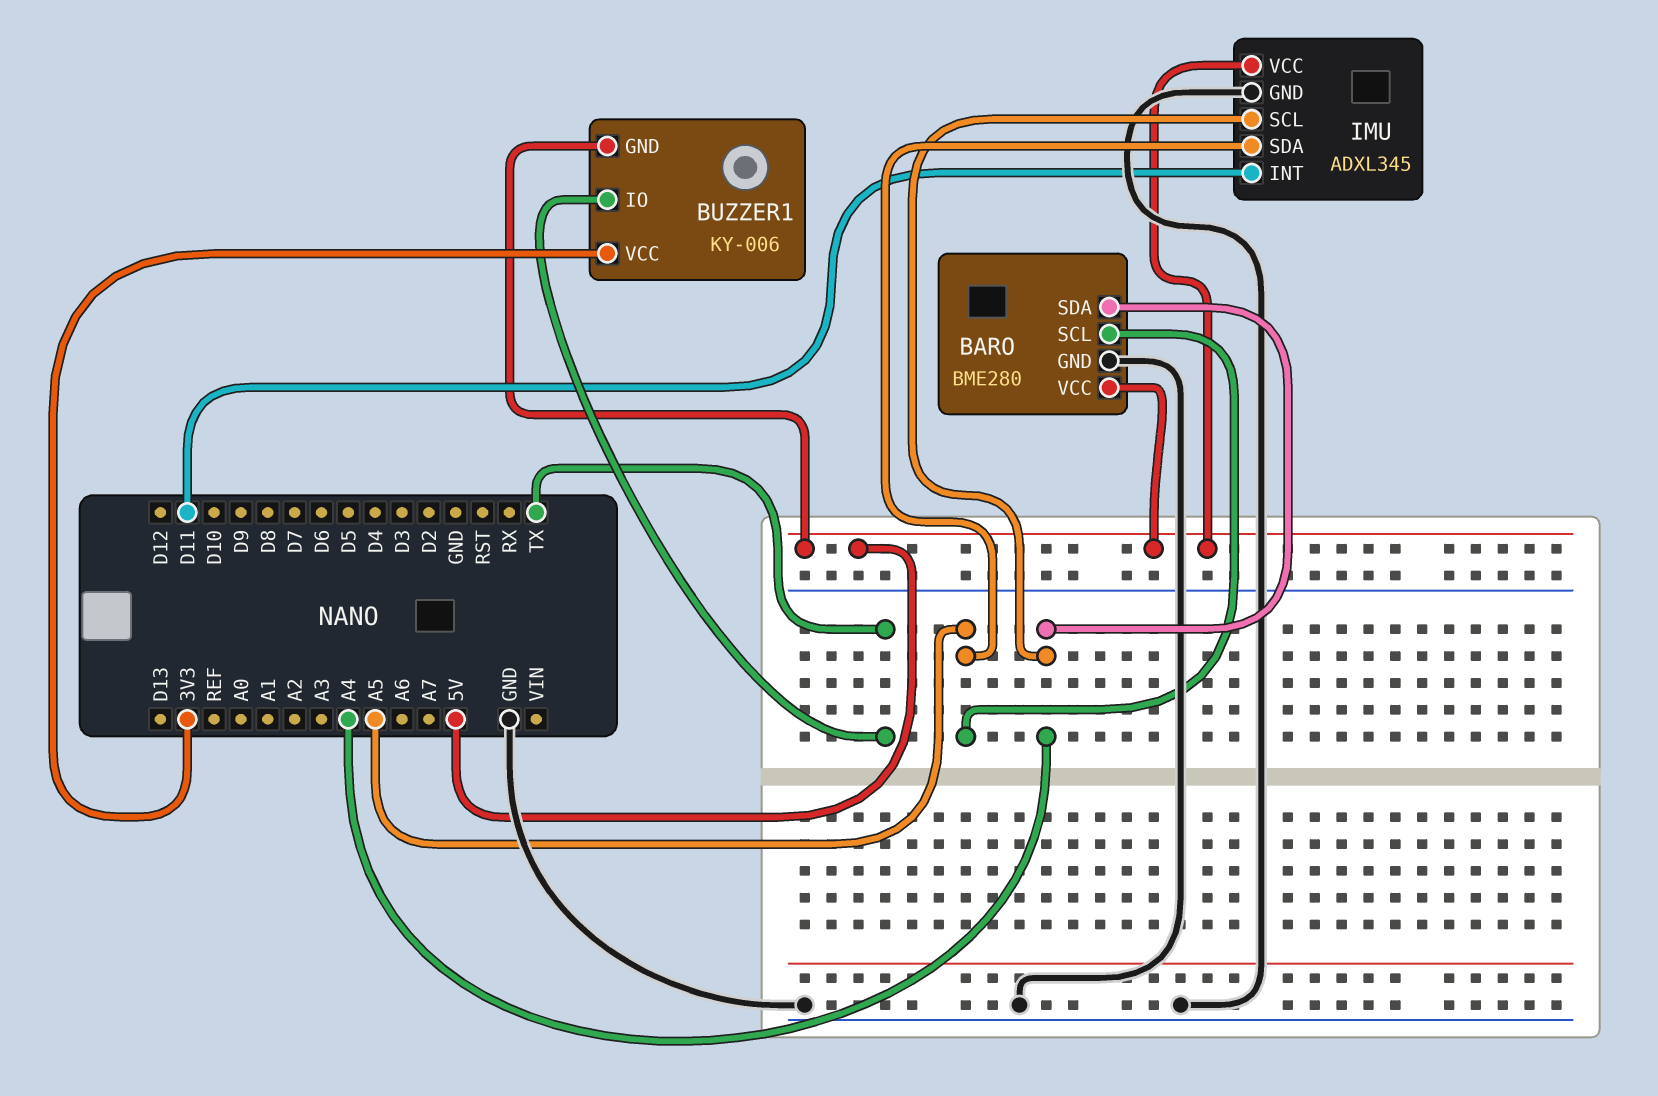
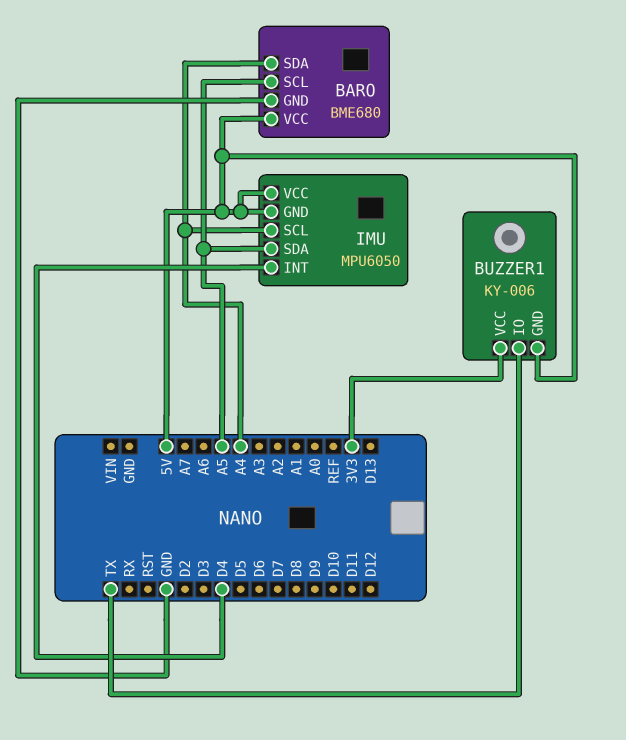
BARO: BME280 -> BME680
IMU: ADXL345 -> MPU6050
IMU pin GND: GND -> 5V
IMU pin INT: D11 -> D4

